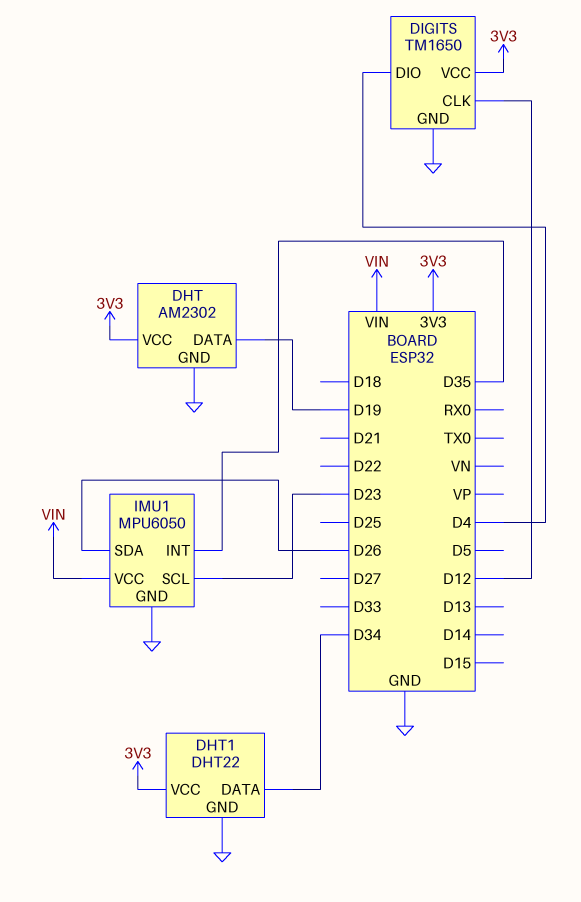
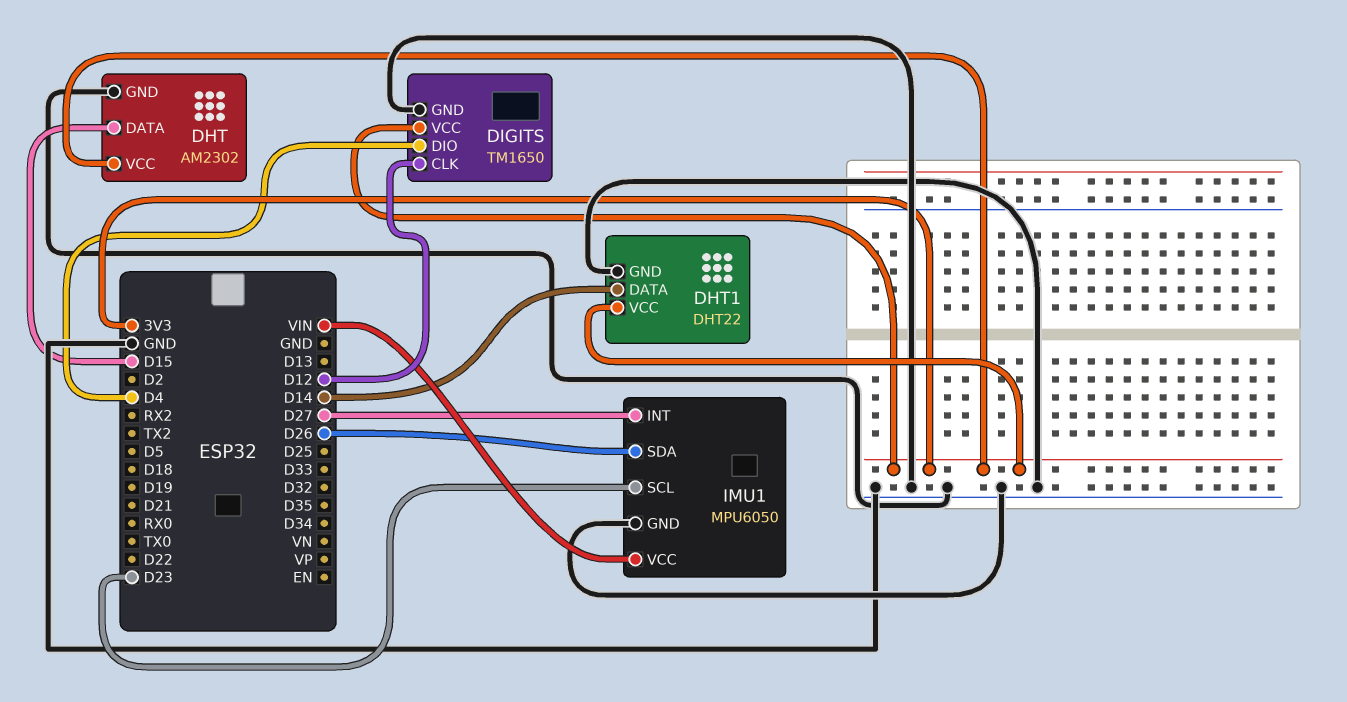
DHT pin DATA: D19 -> D15
DHT1 pin DATA: D34 -> D14
IMU1 pin INT: D35 -> D27

